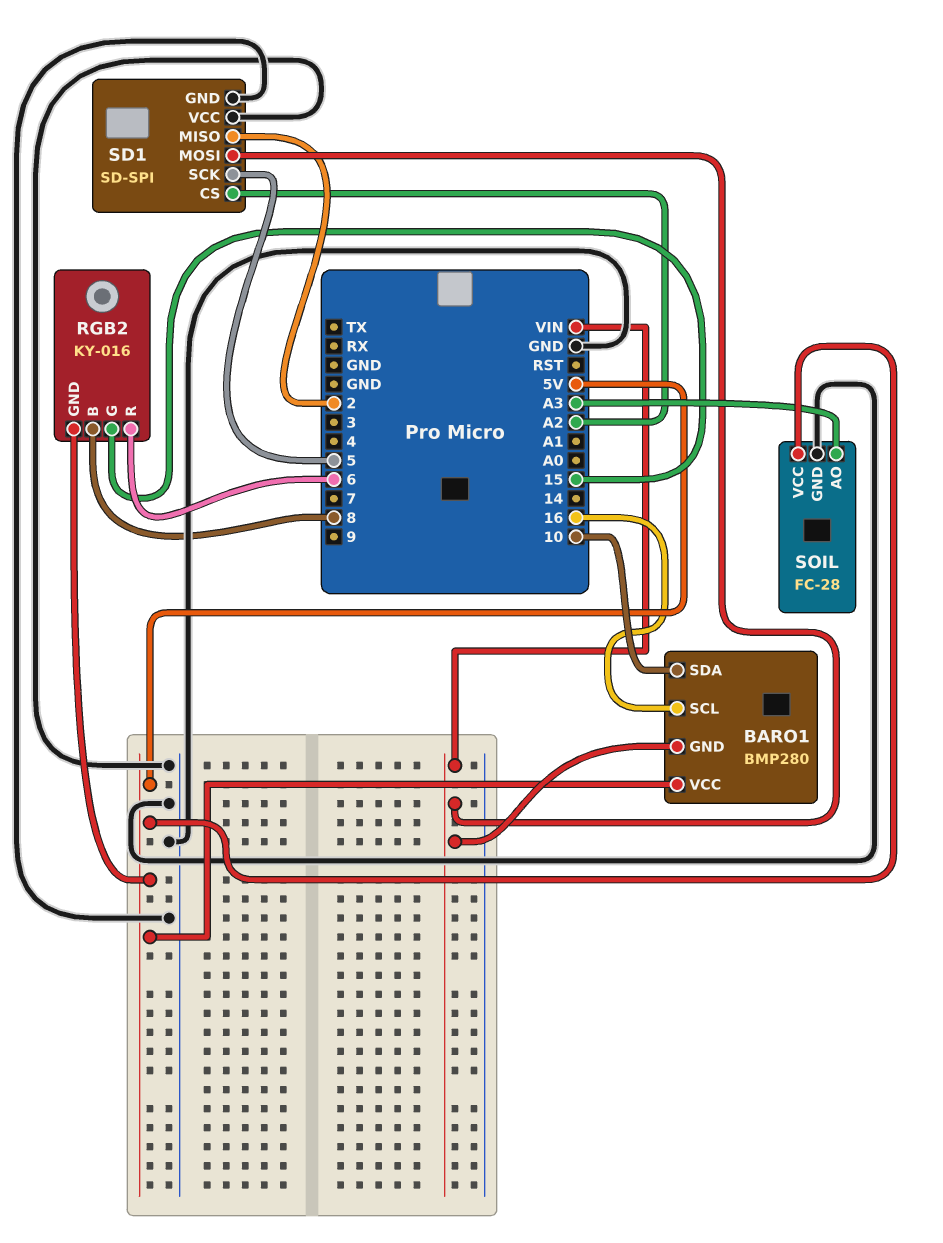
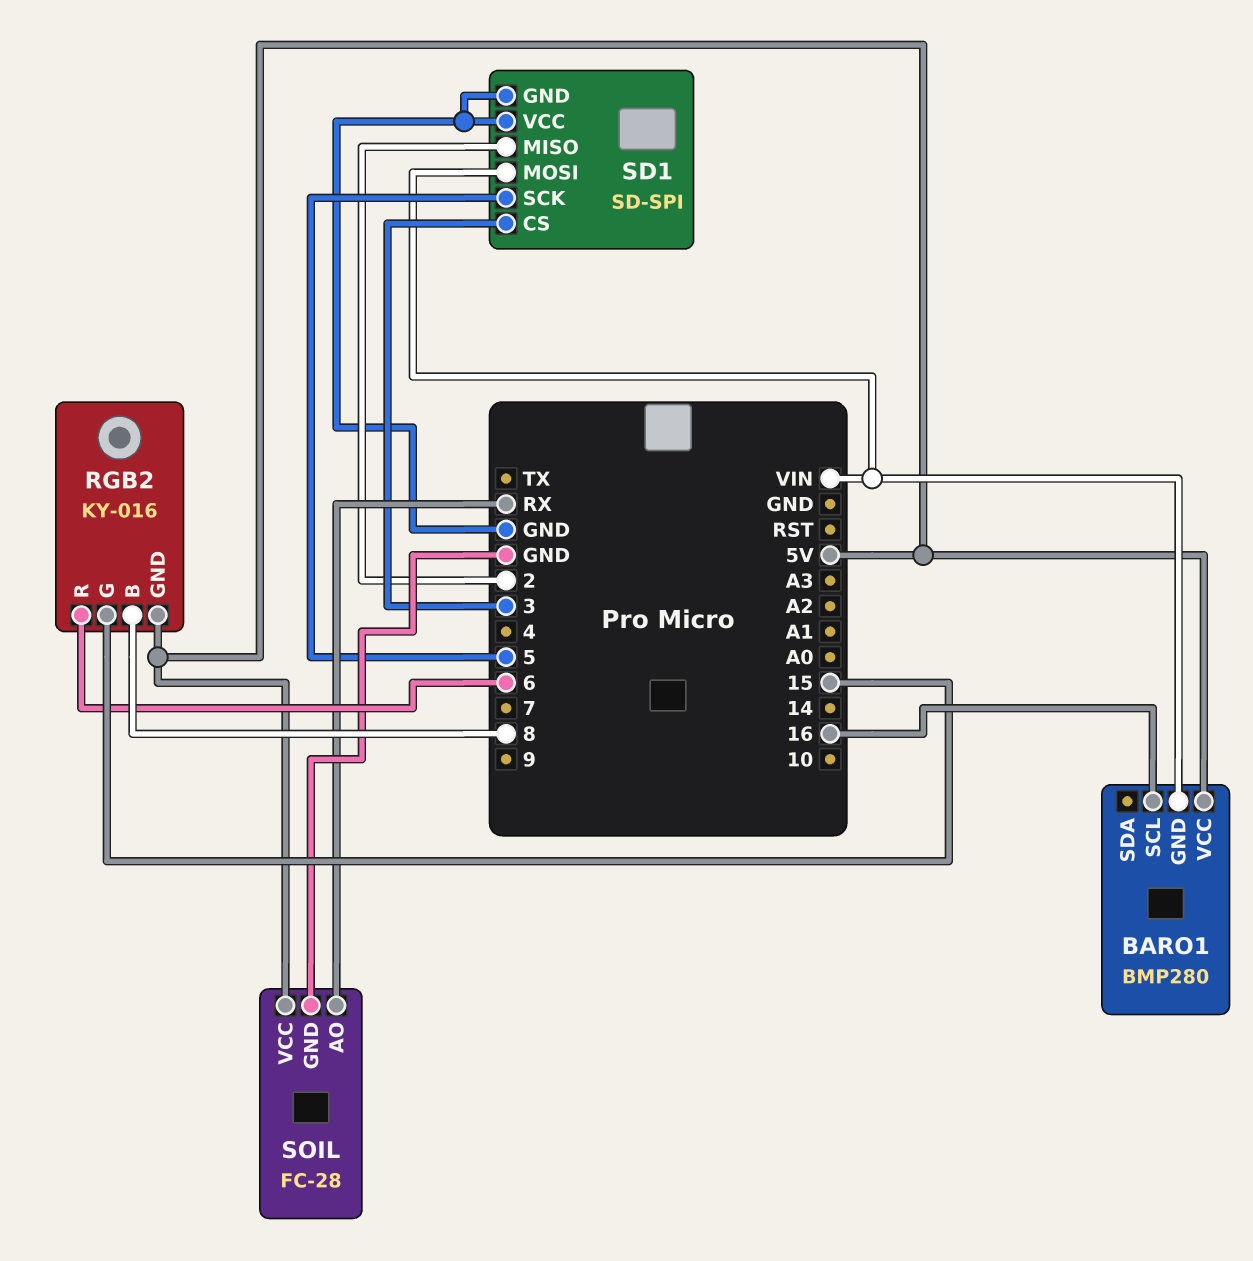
BARO1 pin SDA: 10 -> none
SD1 pin CS: A2 -> 3
SOIL pin AO: A3 -> RX

